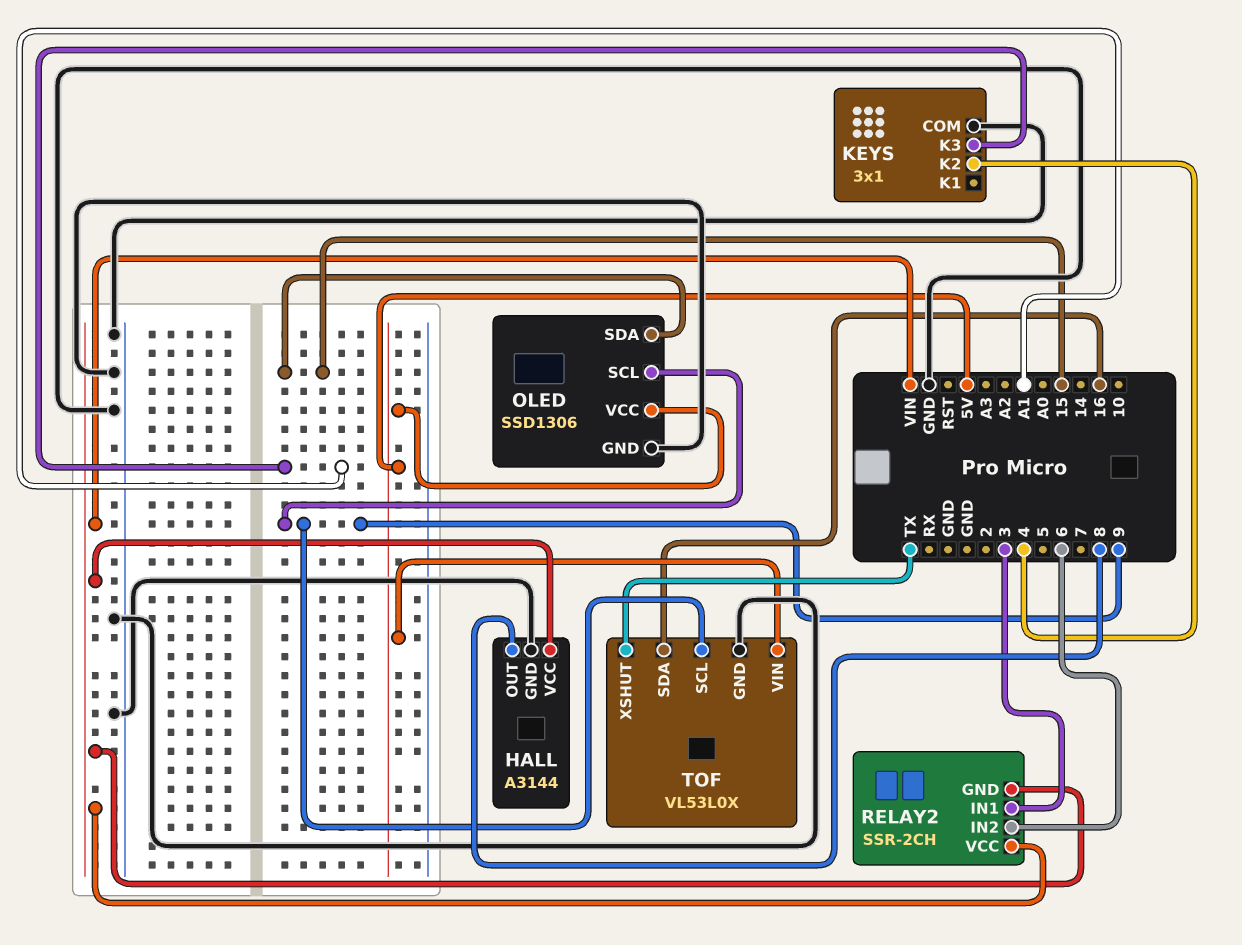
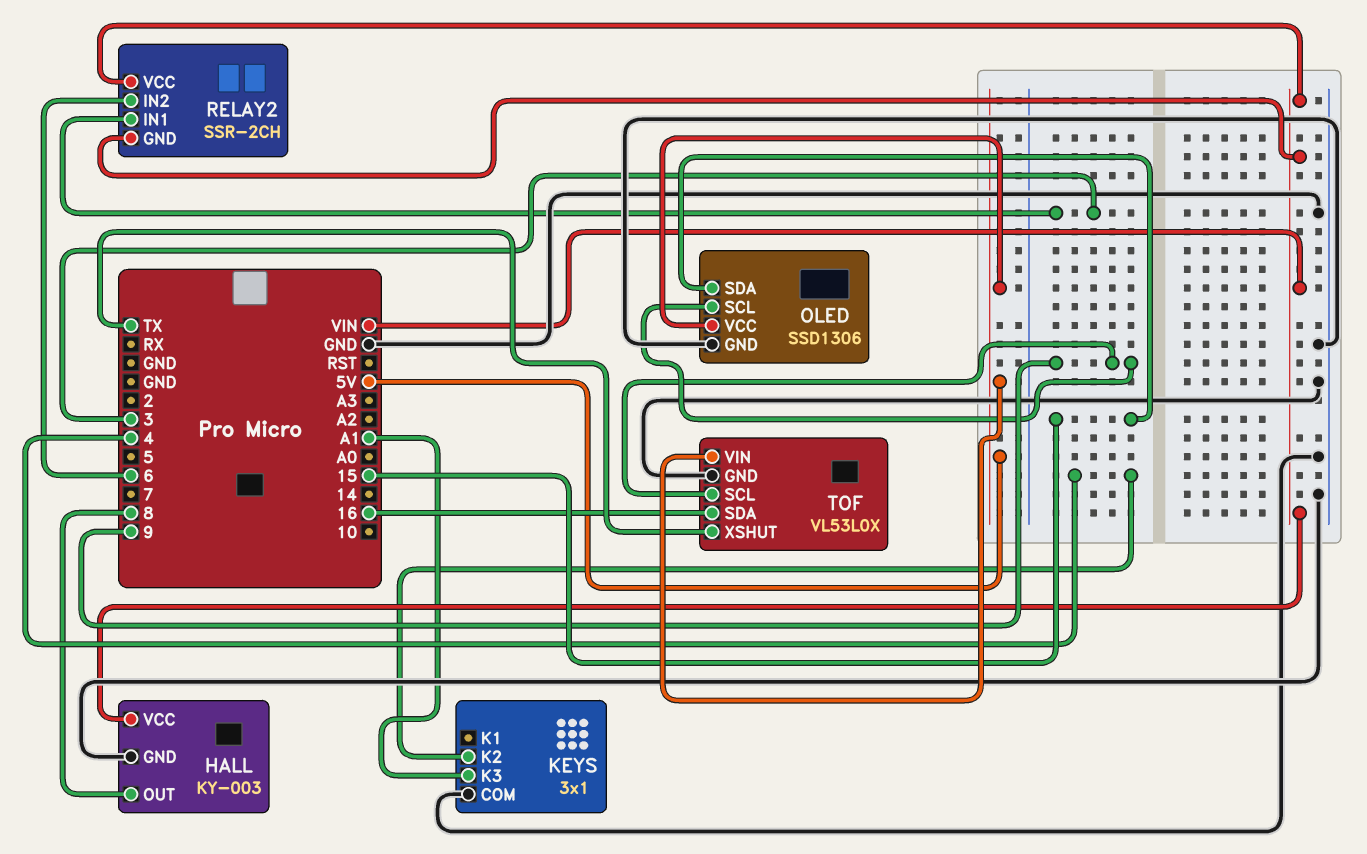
HALL: A3144 -> KY-003

